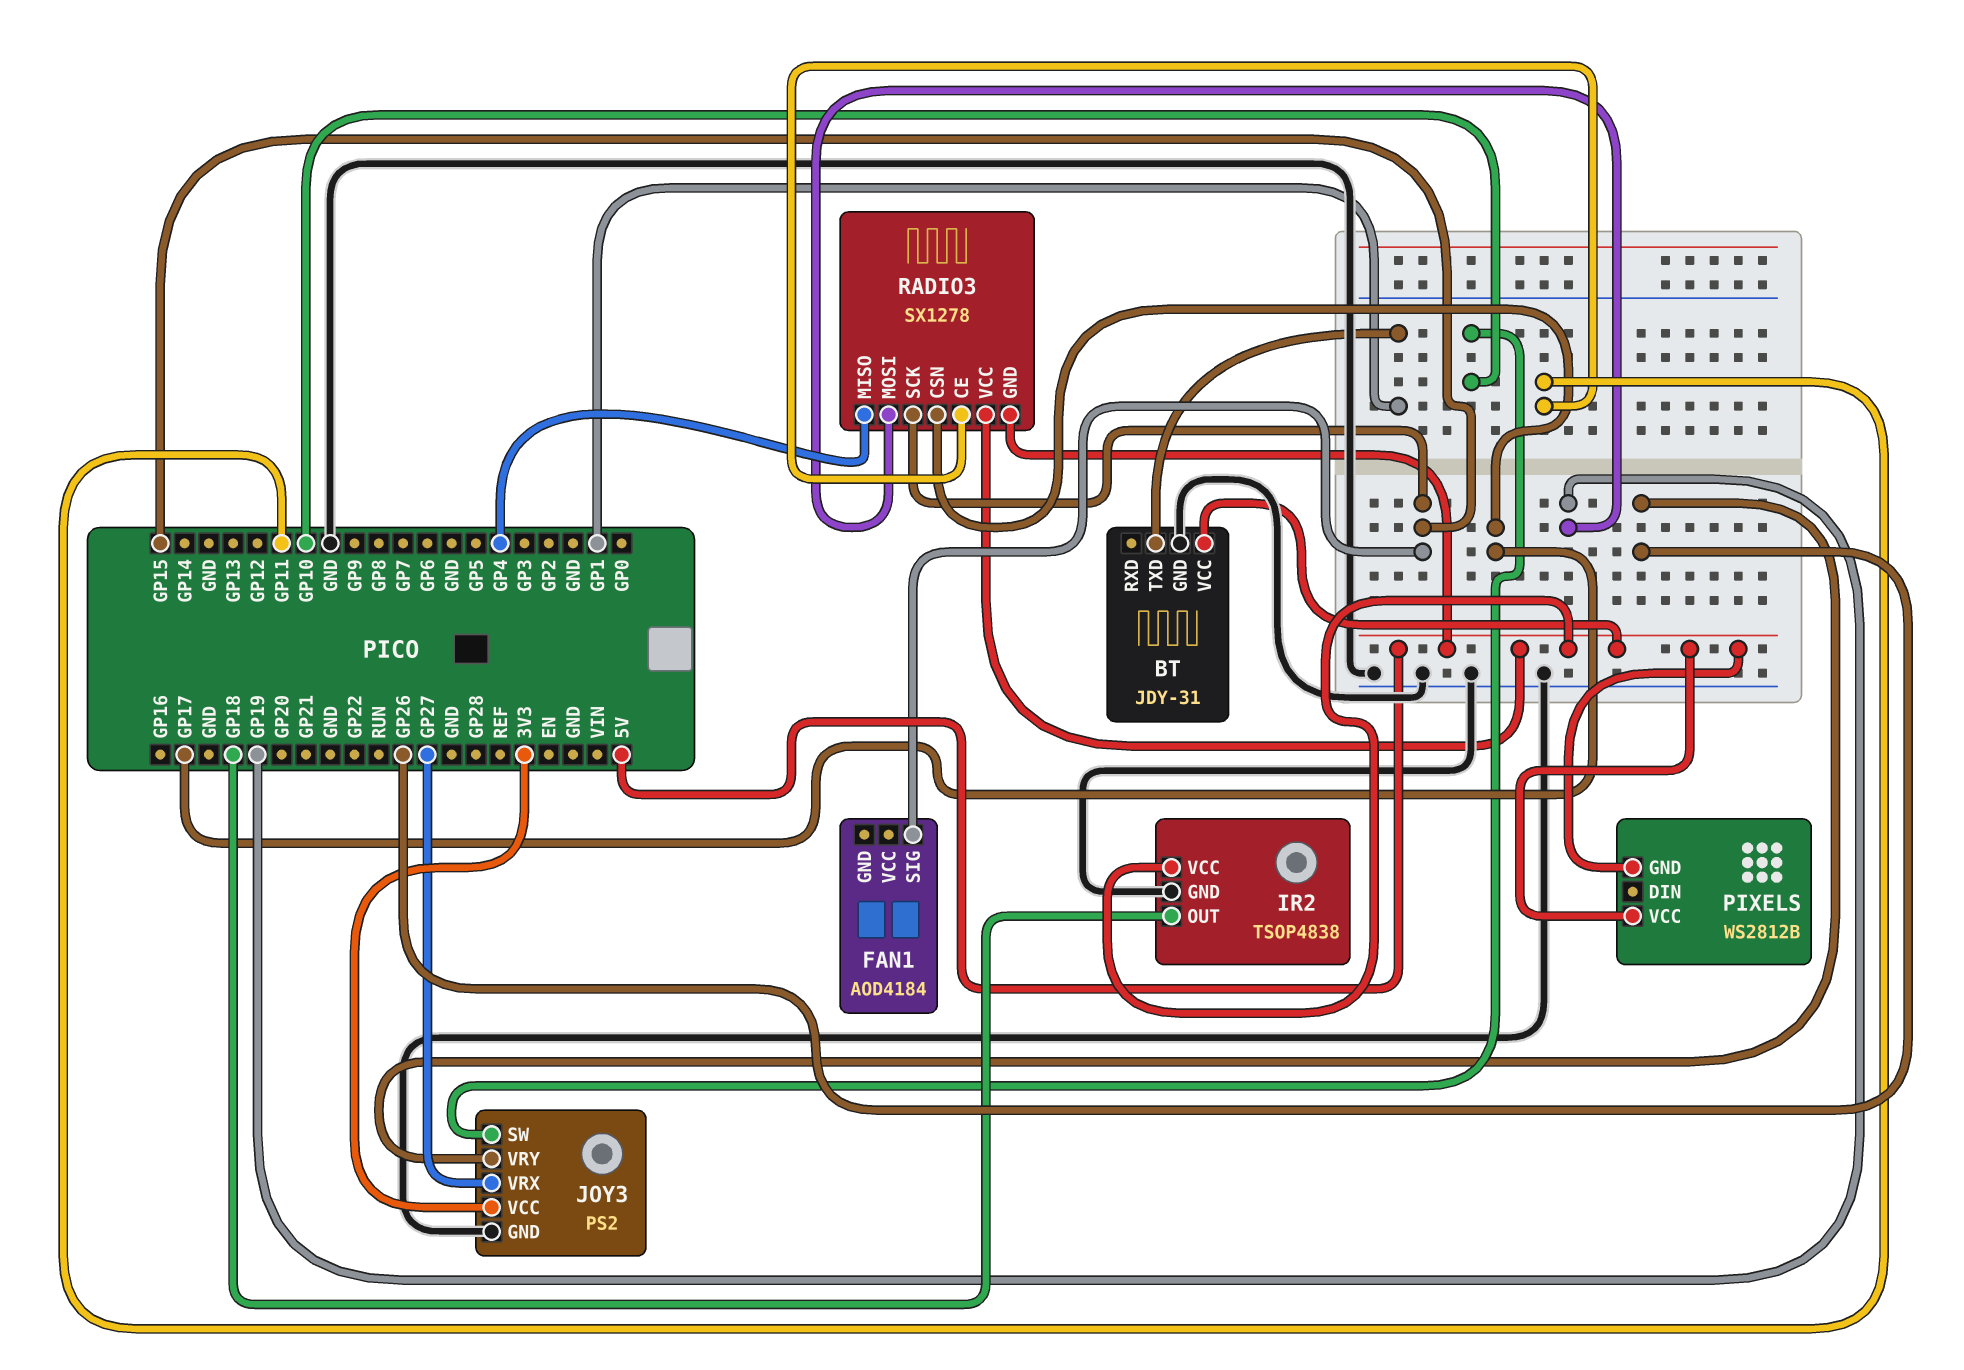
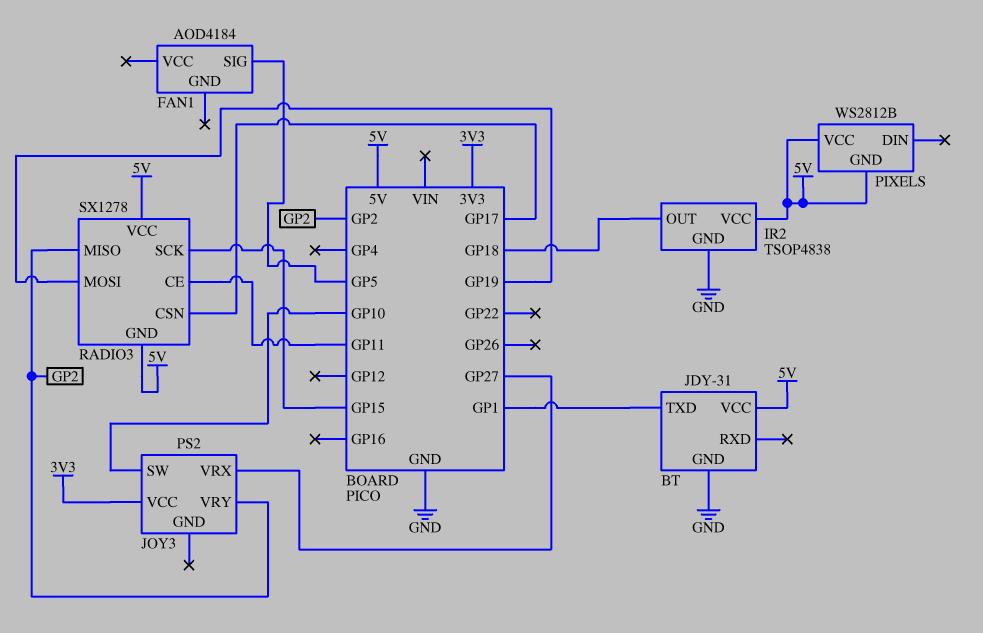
FAN1 pin SIG: GP15 -> GP5
JOY3 pin GND: GND -> none
JOY3 pin VRY: GP26 -> GP2
RADIO3 pin MISO: GP4 -> GP2

